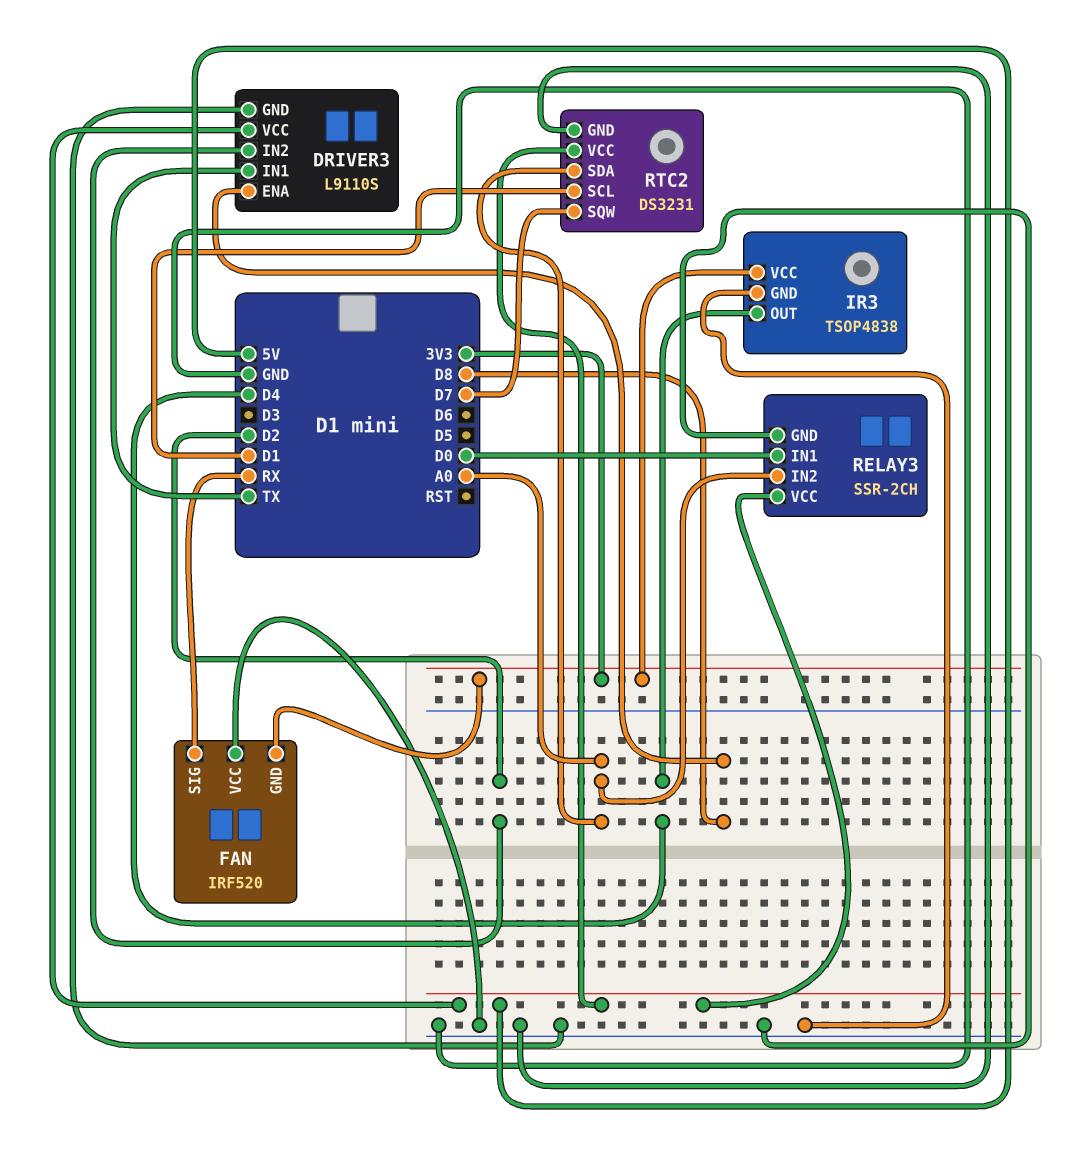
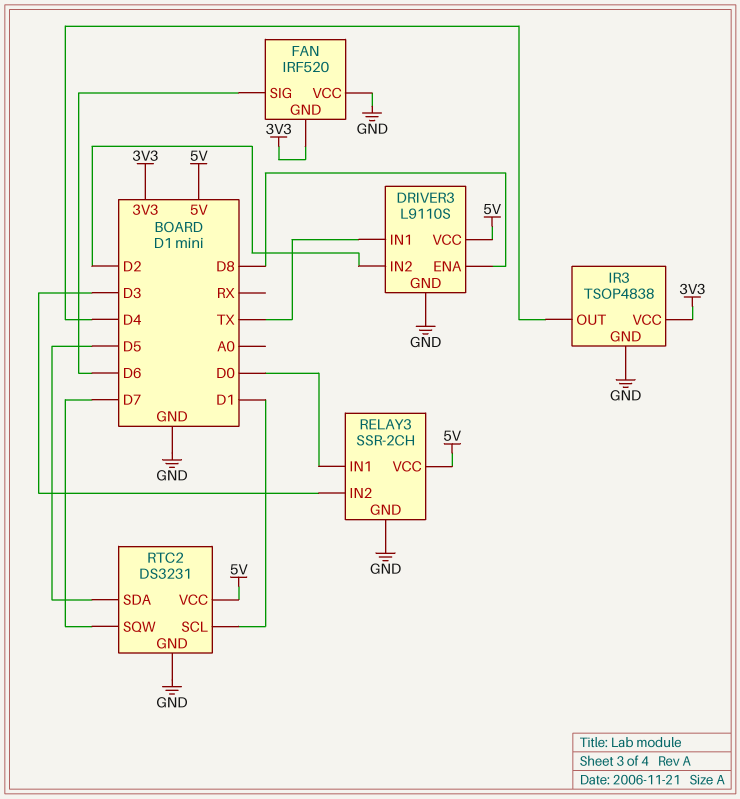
FAN pin SIG: RX -> D6
RELAY3 pin IN2: A0 -> D3
RTC2 pin SDA: A0 -> D5

